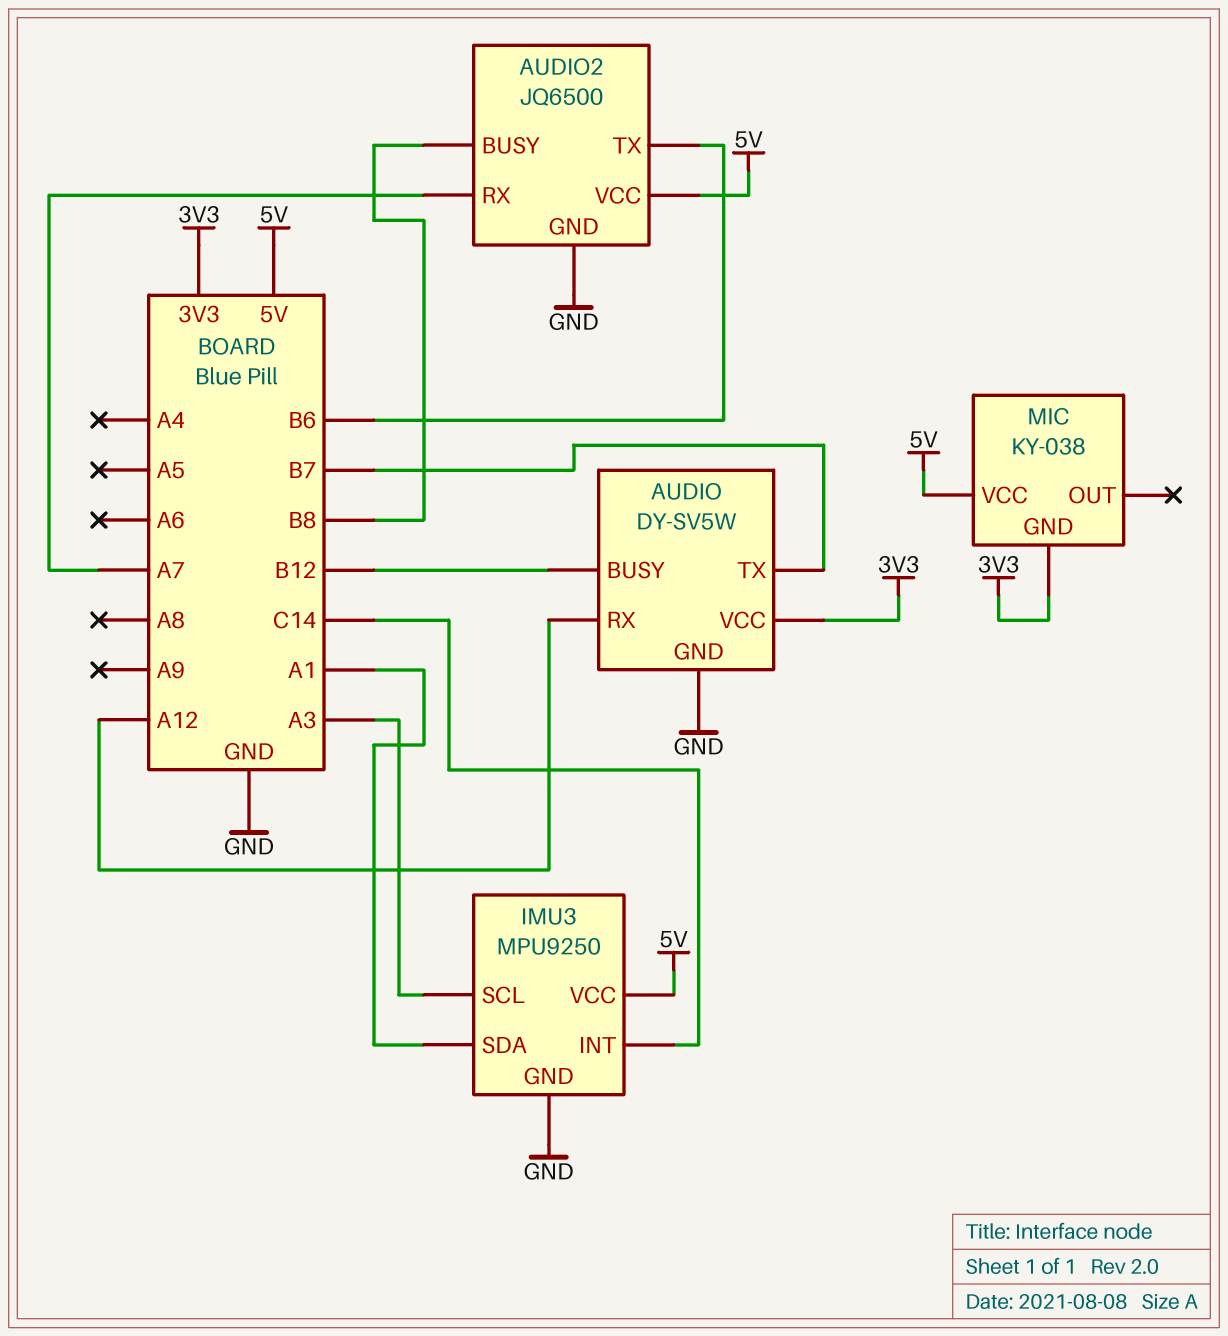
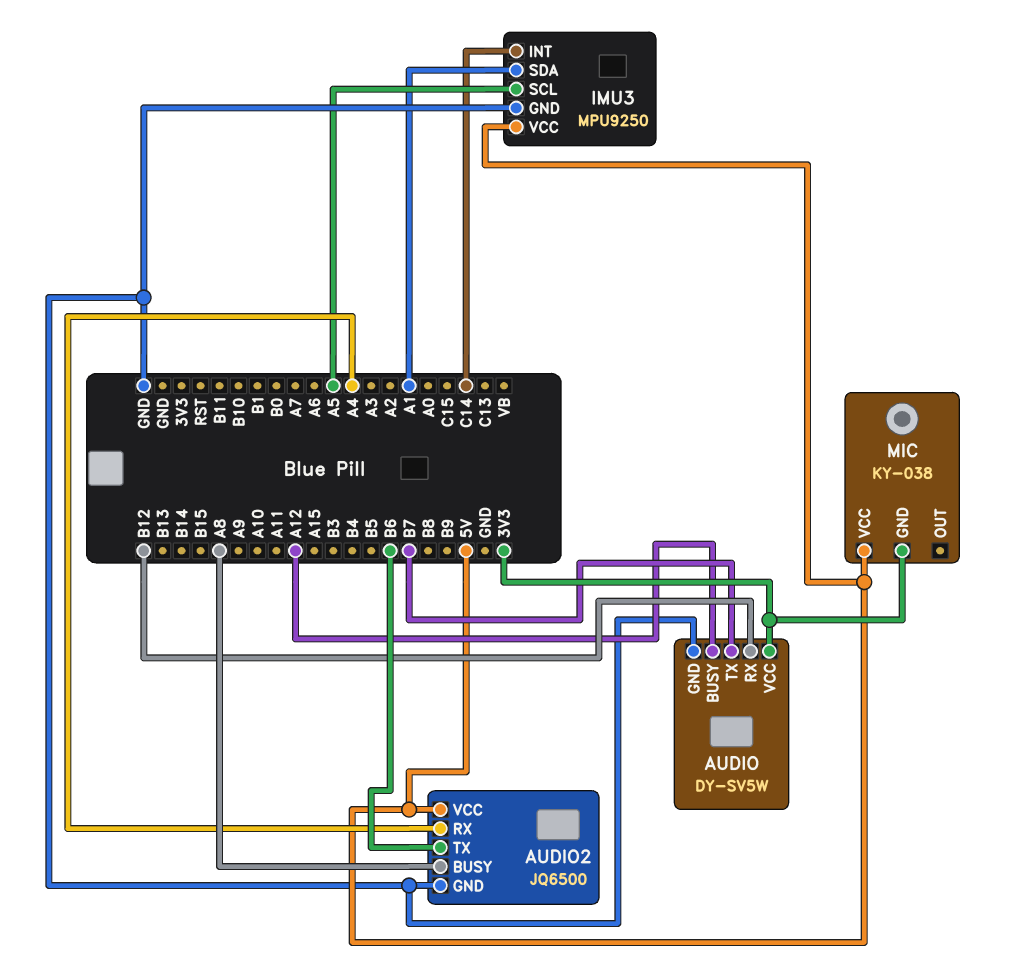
AUDIO pin BUSY: B12 -> A12
AUDIO pin RX: A12 -> B12
AUDIO2 pin BUSY: B8 -> A8
AUDIO2 pin RX: A7 -> A4
IMU3 pin SCL: A3 -> A5

